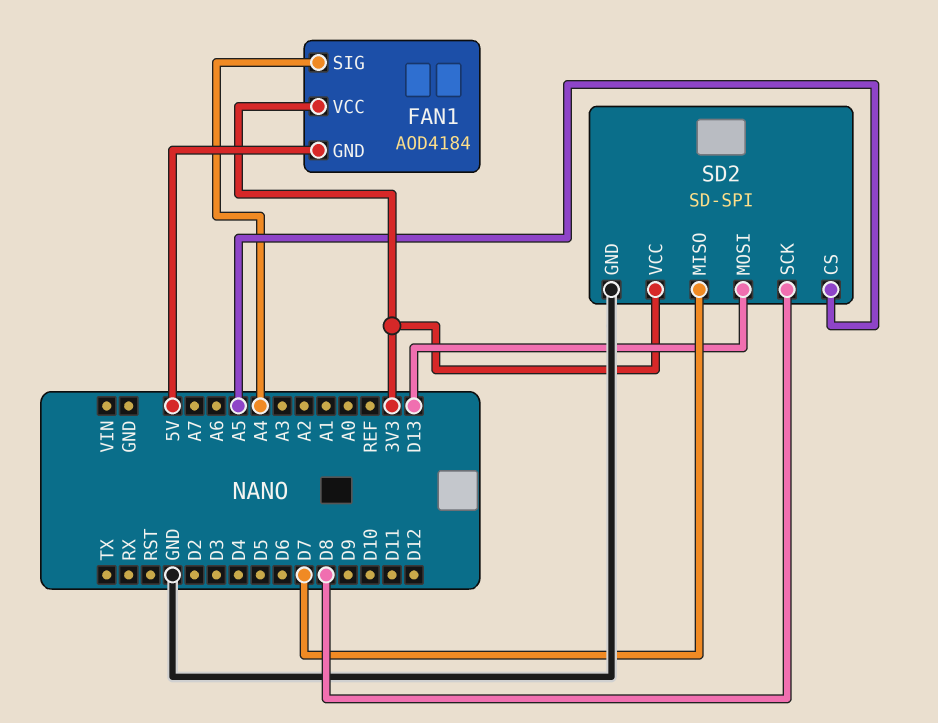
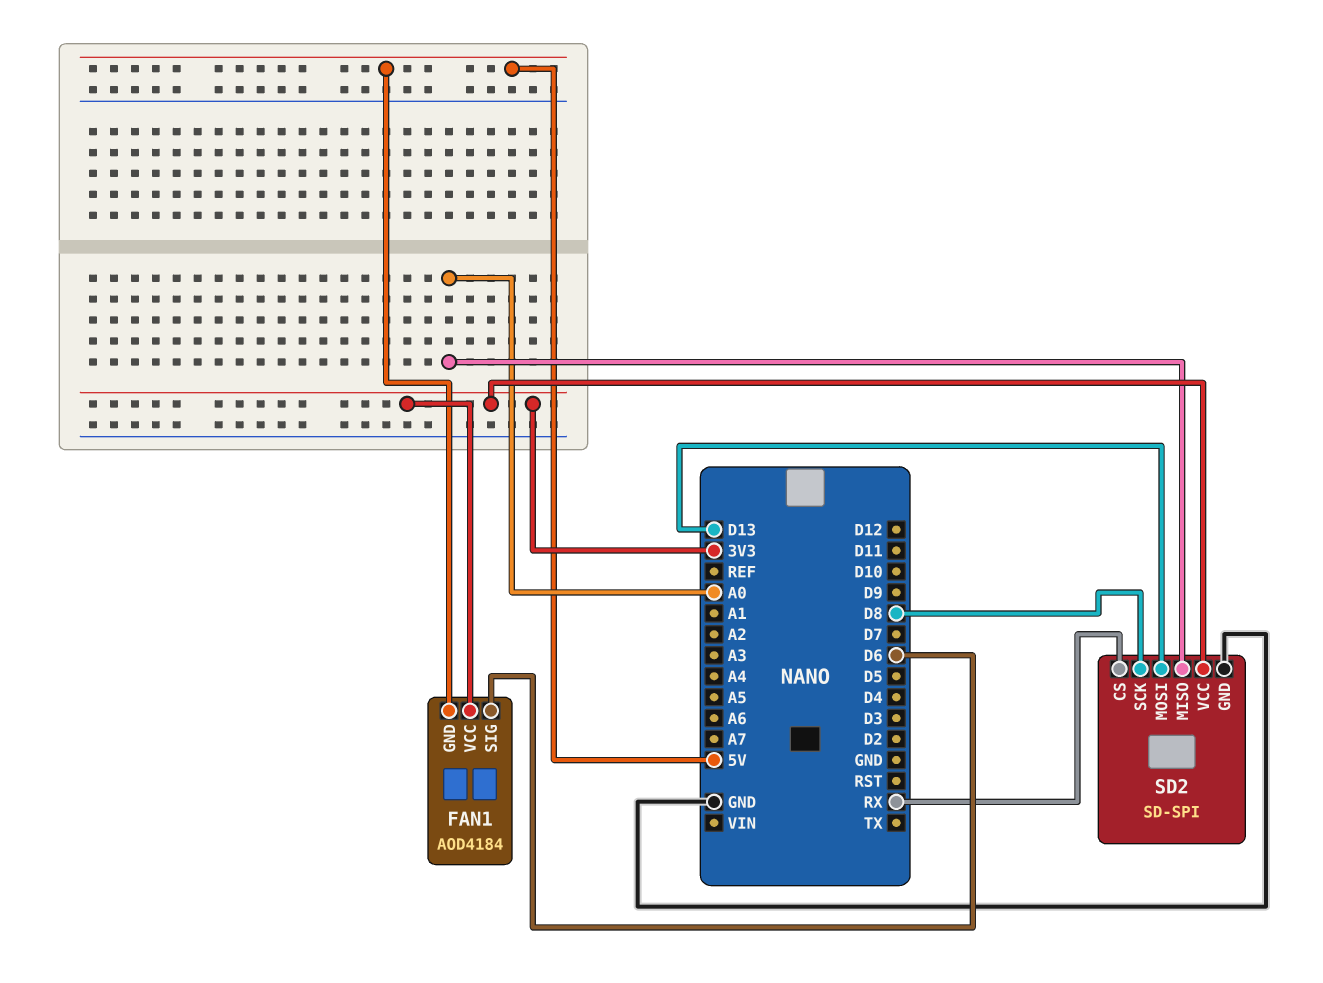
FAN1 pin SIG: A4 -> D6
SD2 pin CS: A5 -> RX
SD2 pin MISO: D7 -> A0

